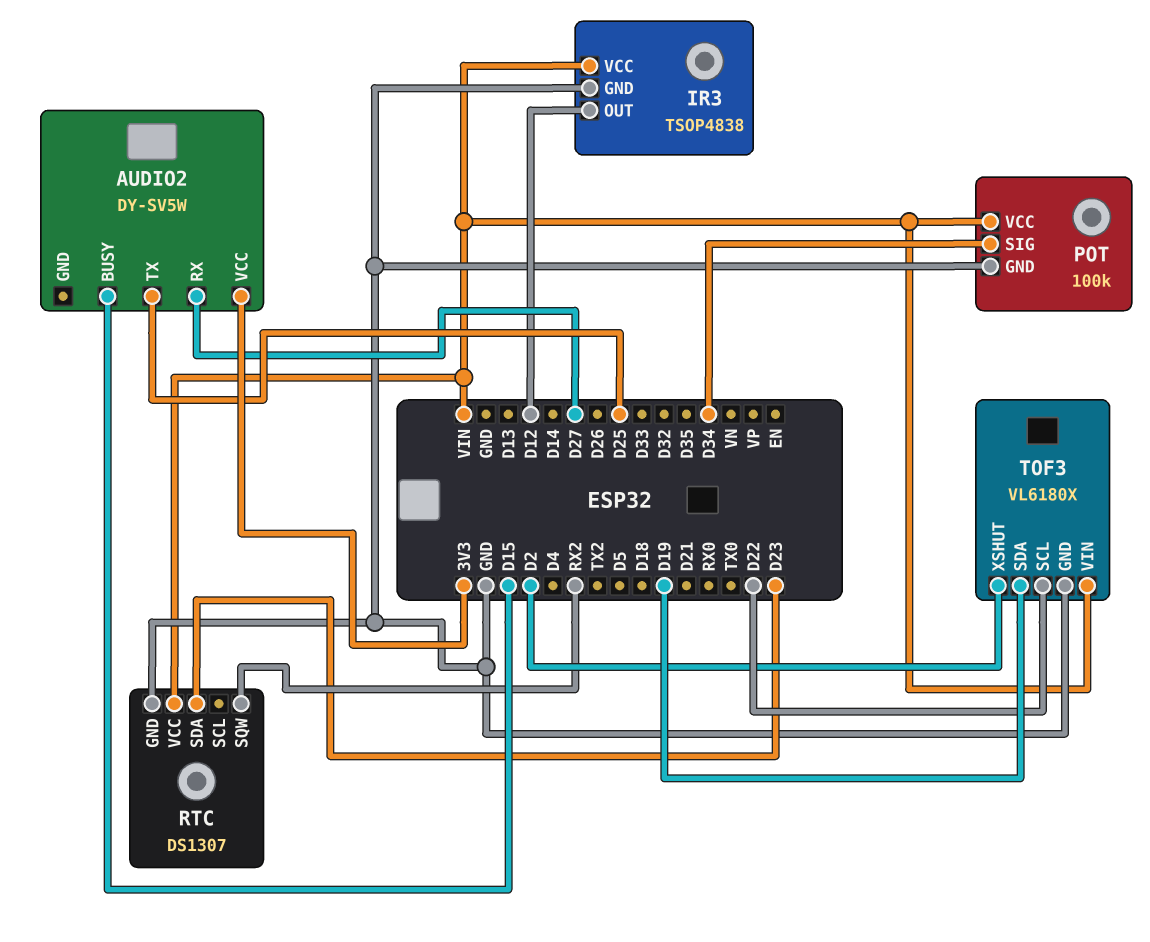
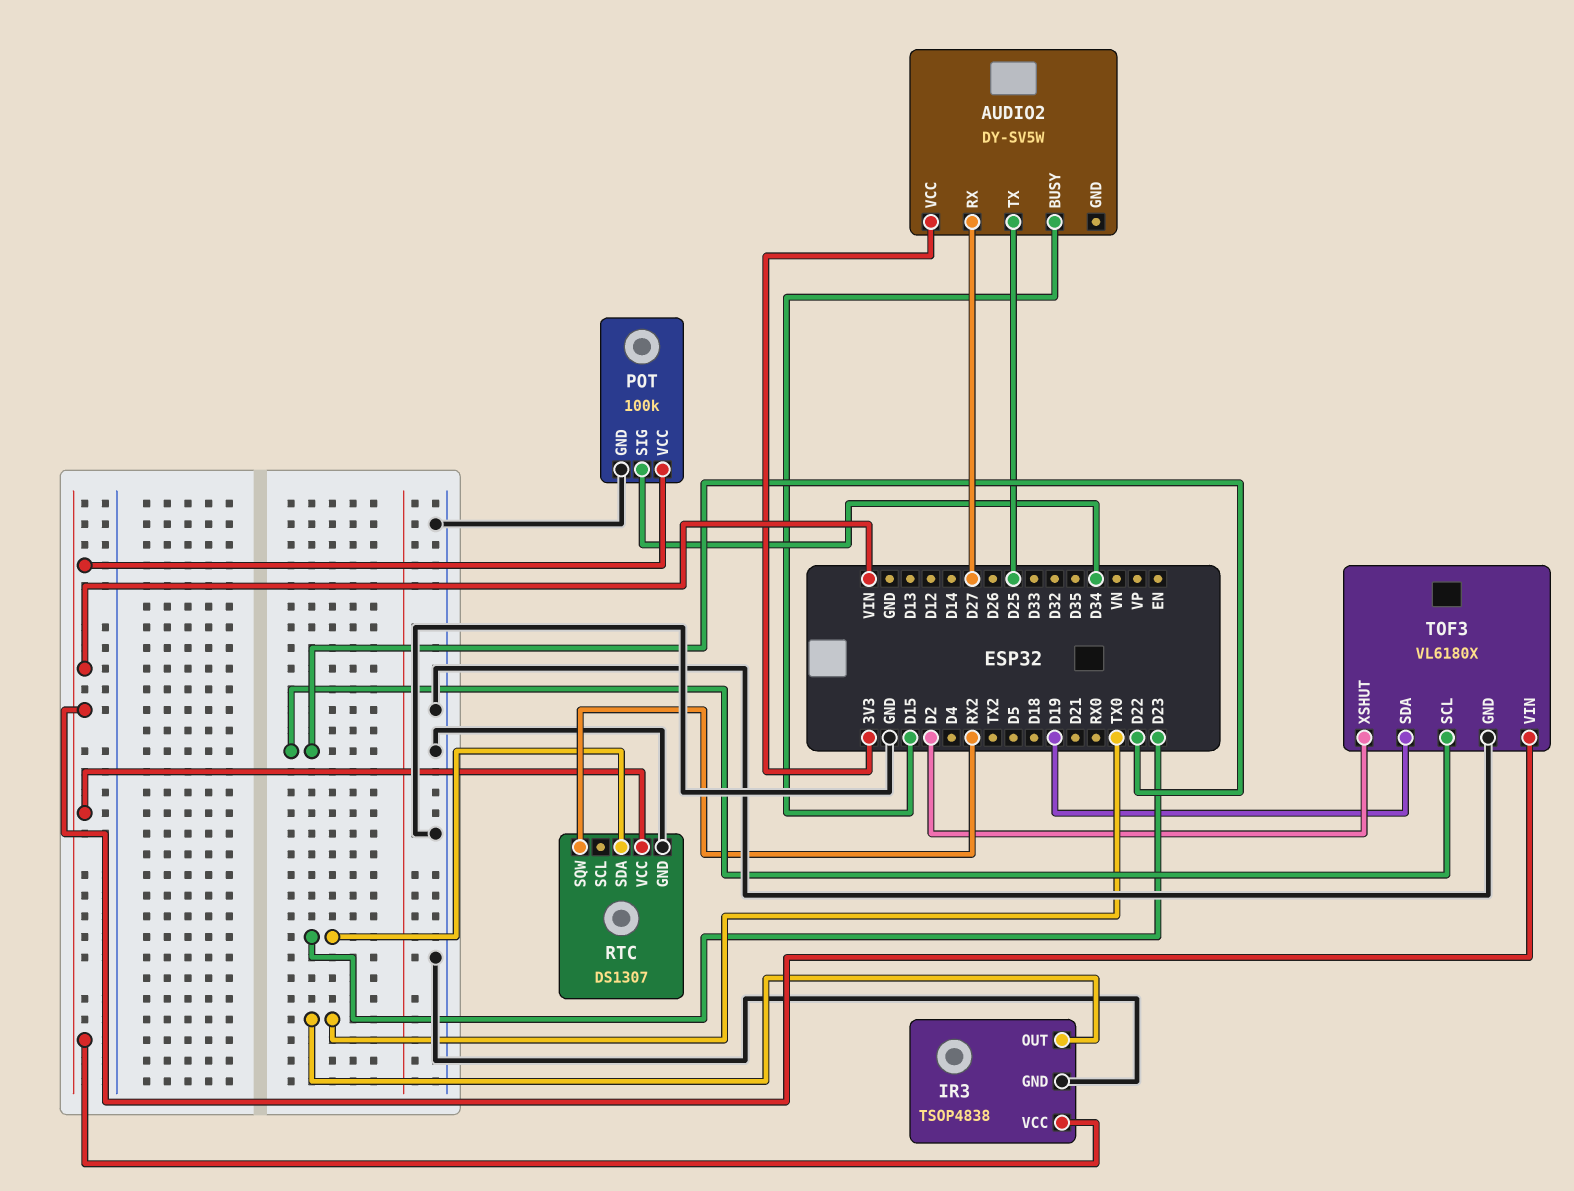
IR3 pin OUT: D12 -> TX0

